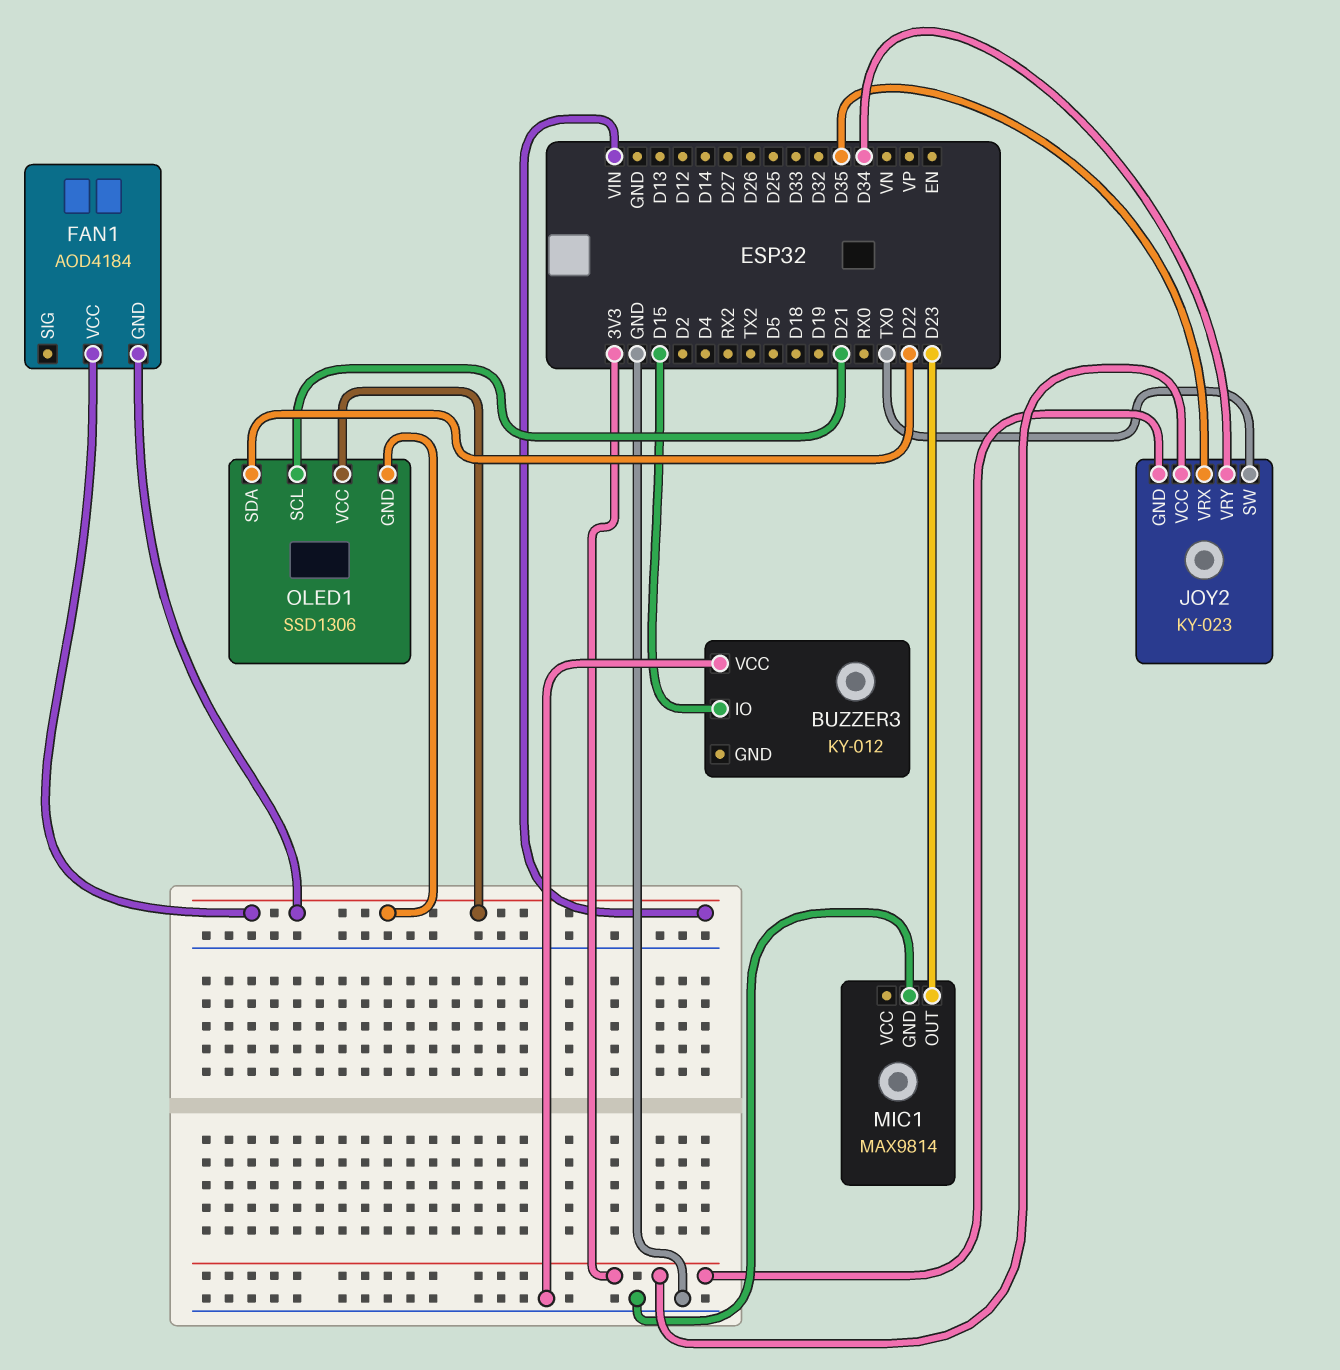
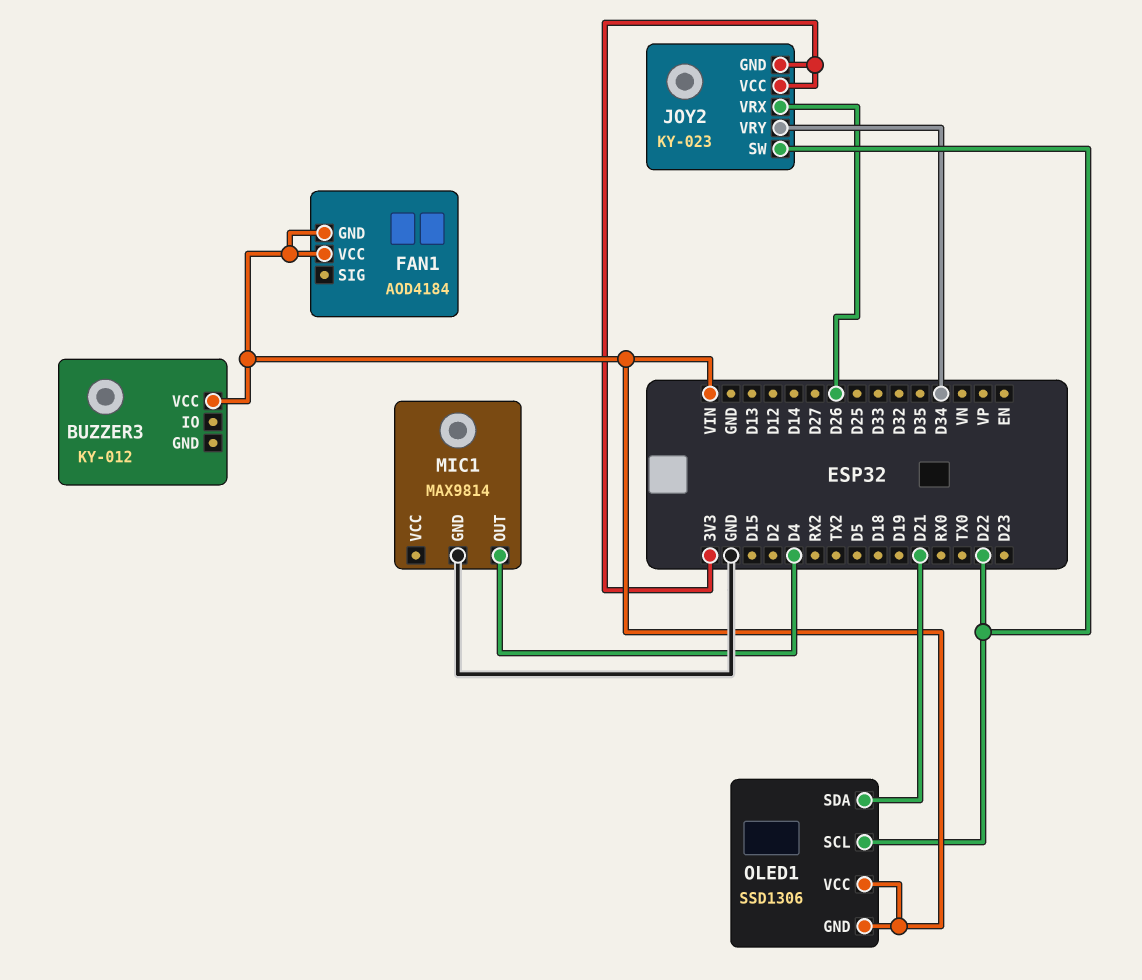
BUZZER3 pin IO: D15 -> none
BUZZER3 pin VCC: GND -> VIN
JOY2 pin SW: TX0 -> D22
JOY2 pin VRX: D35 -> D26
MIC1 pin OUT: D23 -> D4
OLED1 pin SCL: D21 -> D22
OLED1 pin SDA: D22 -> D21

